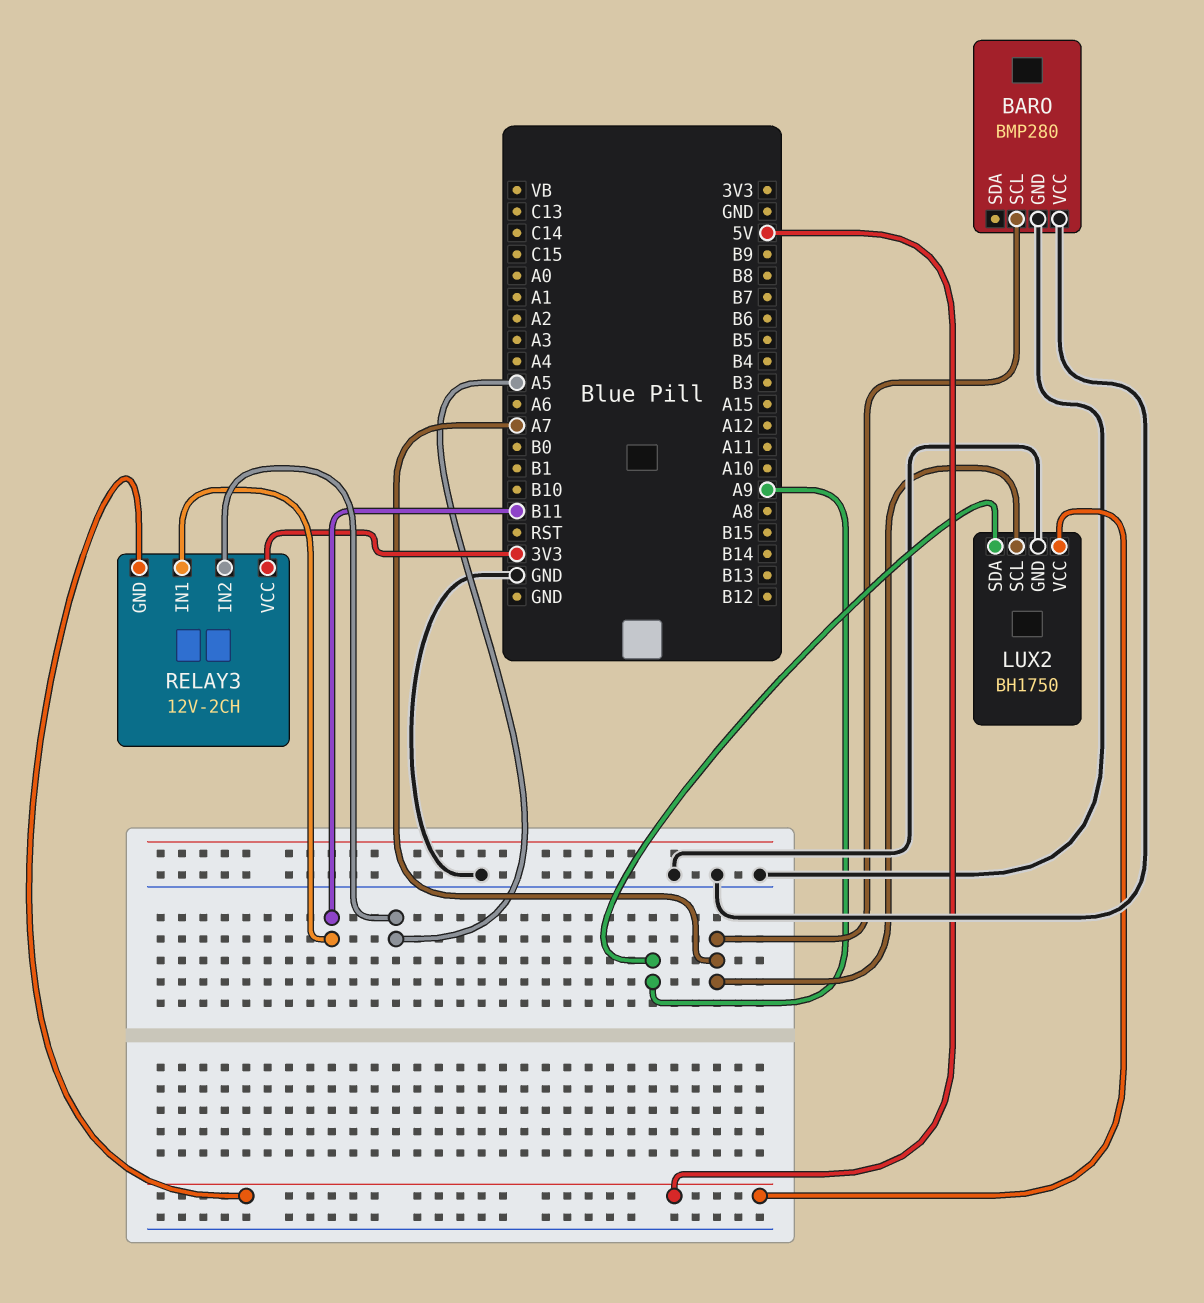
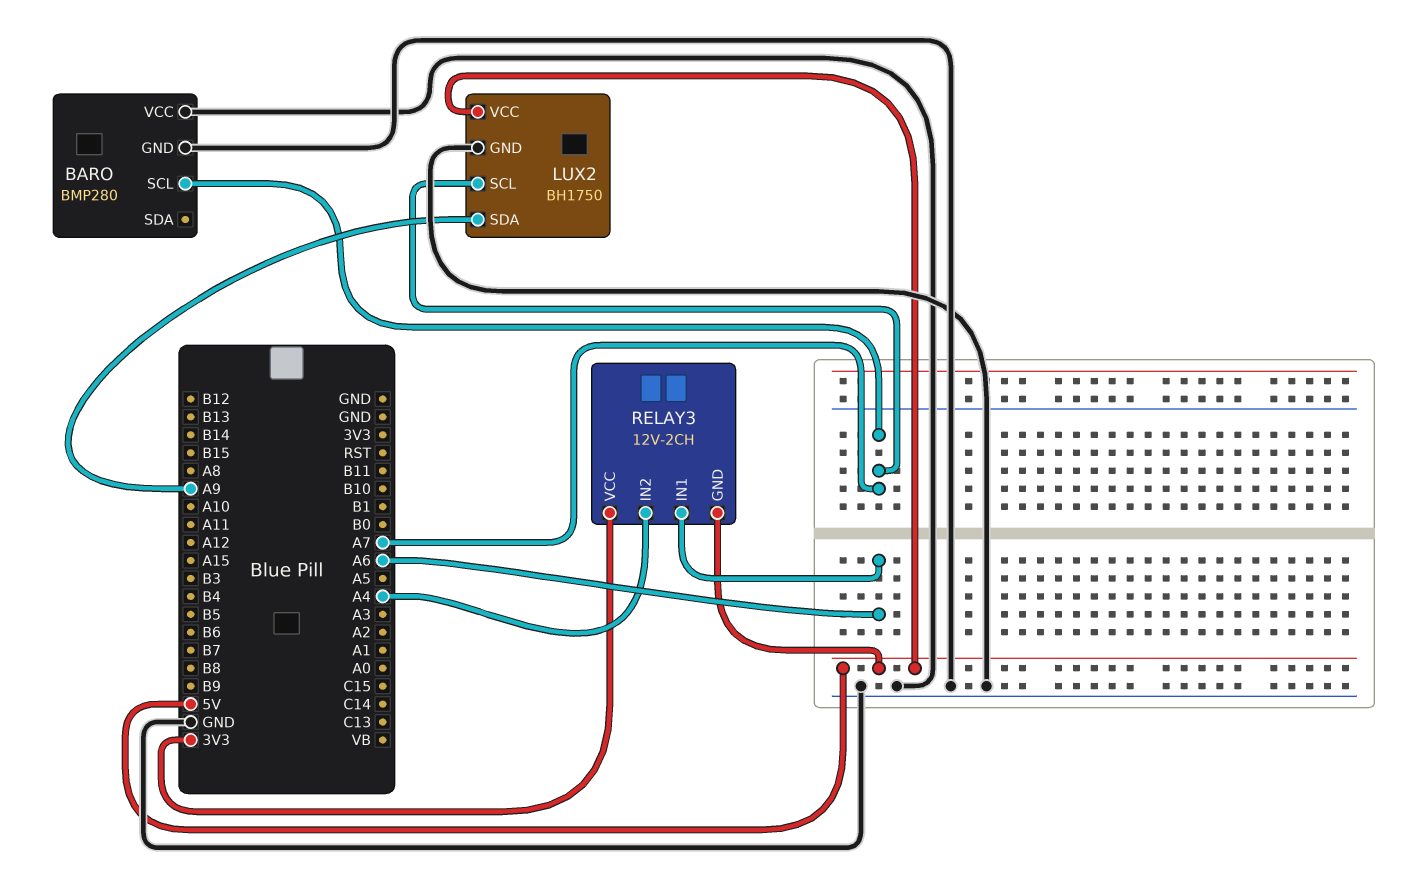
RELAY3 pin IN1: B11 -> A6
RELAY3 pin IN2: A5 -> A4

